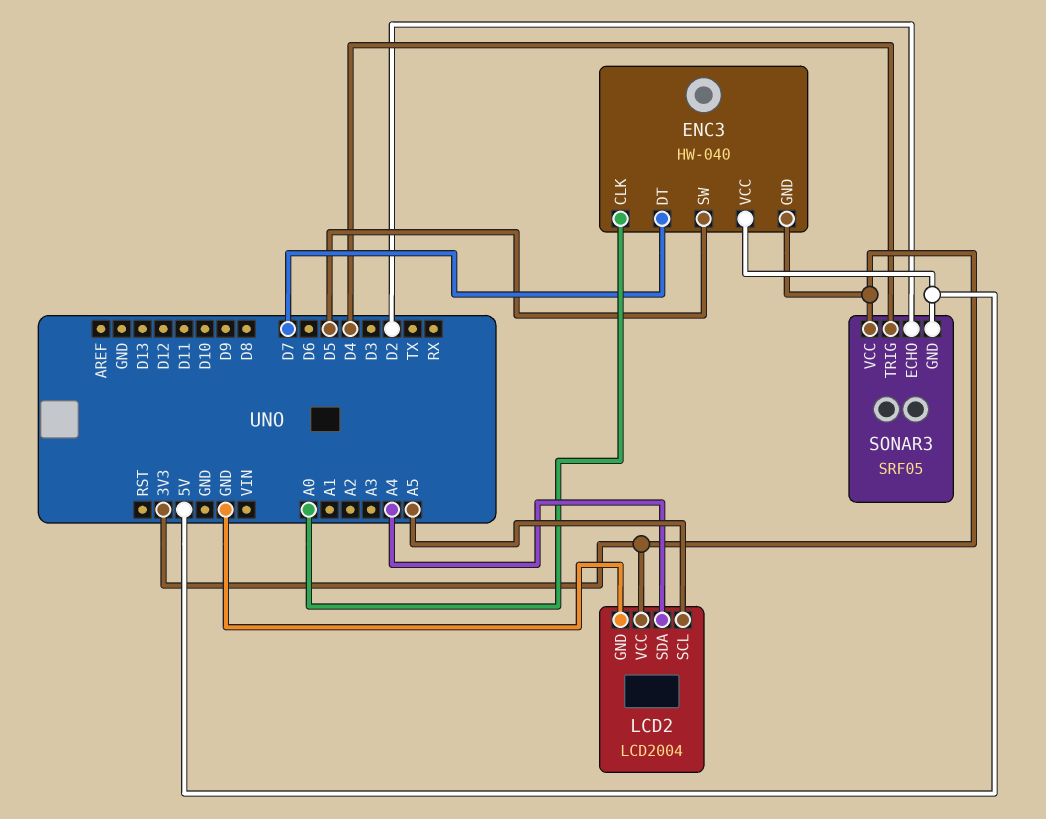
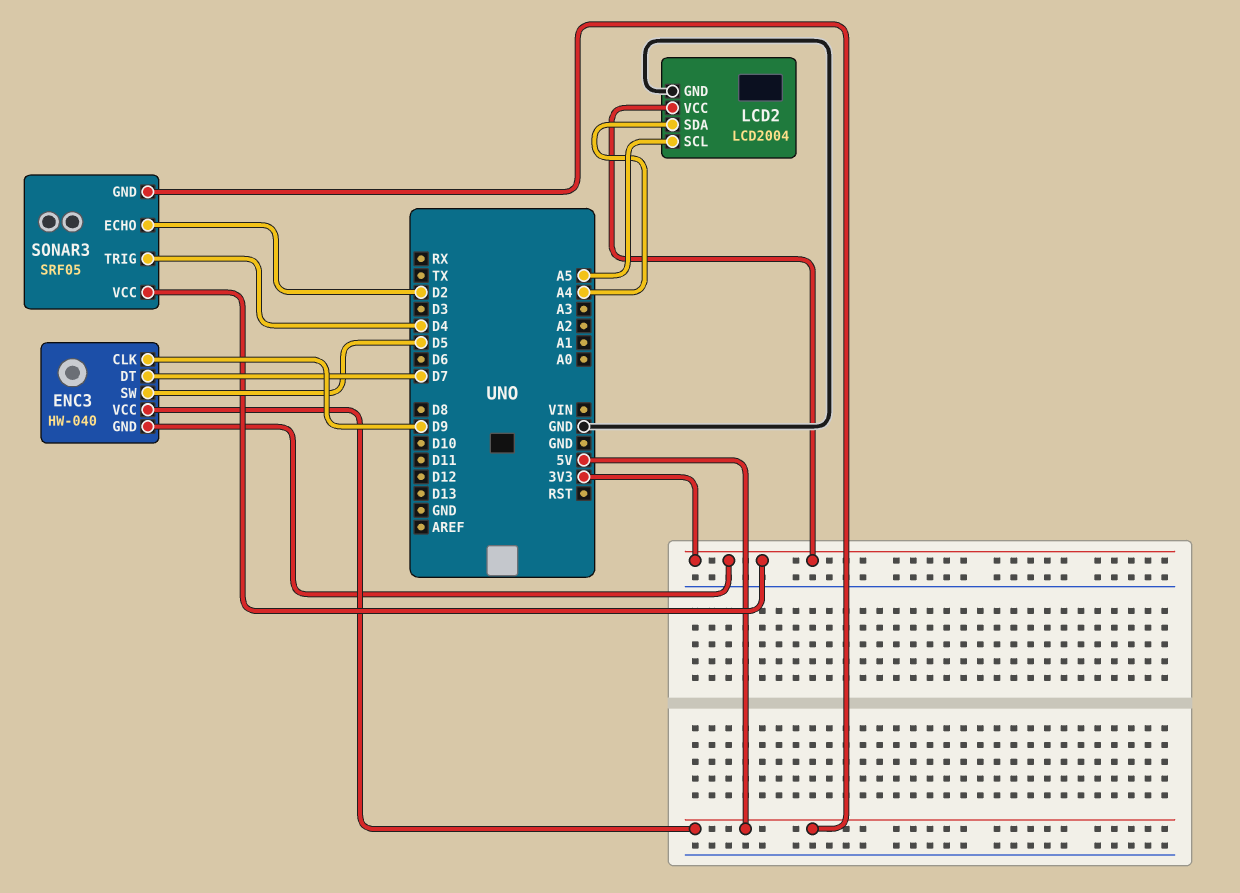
ENC3 pin CLK: A0 -> D9

